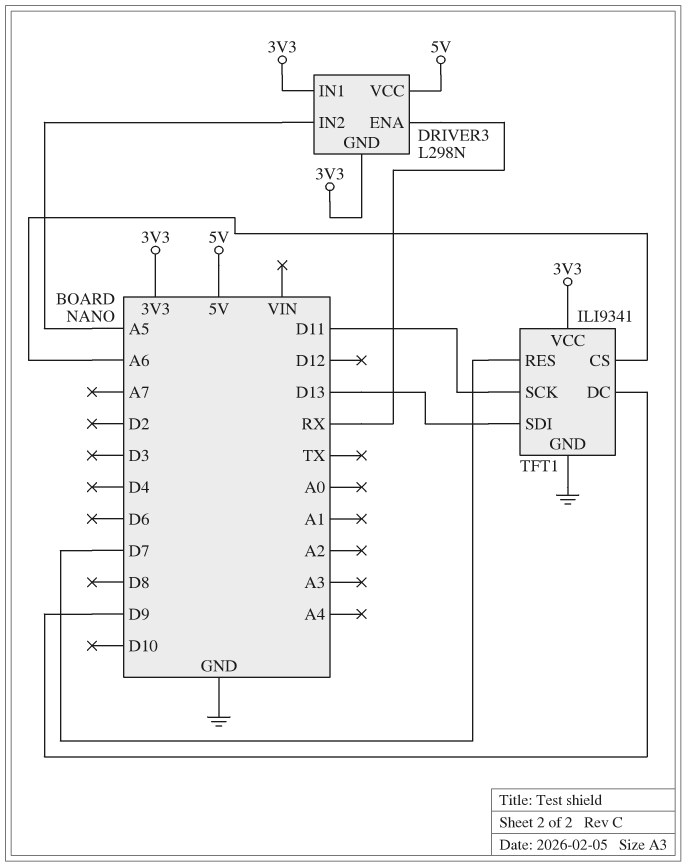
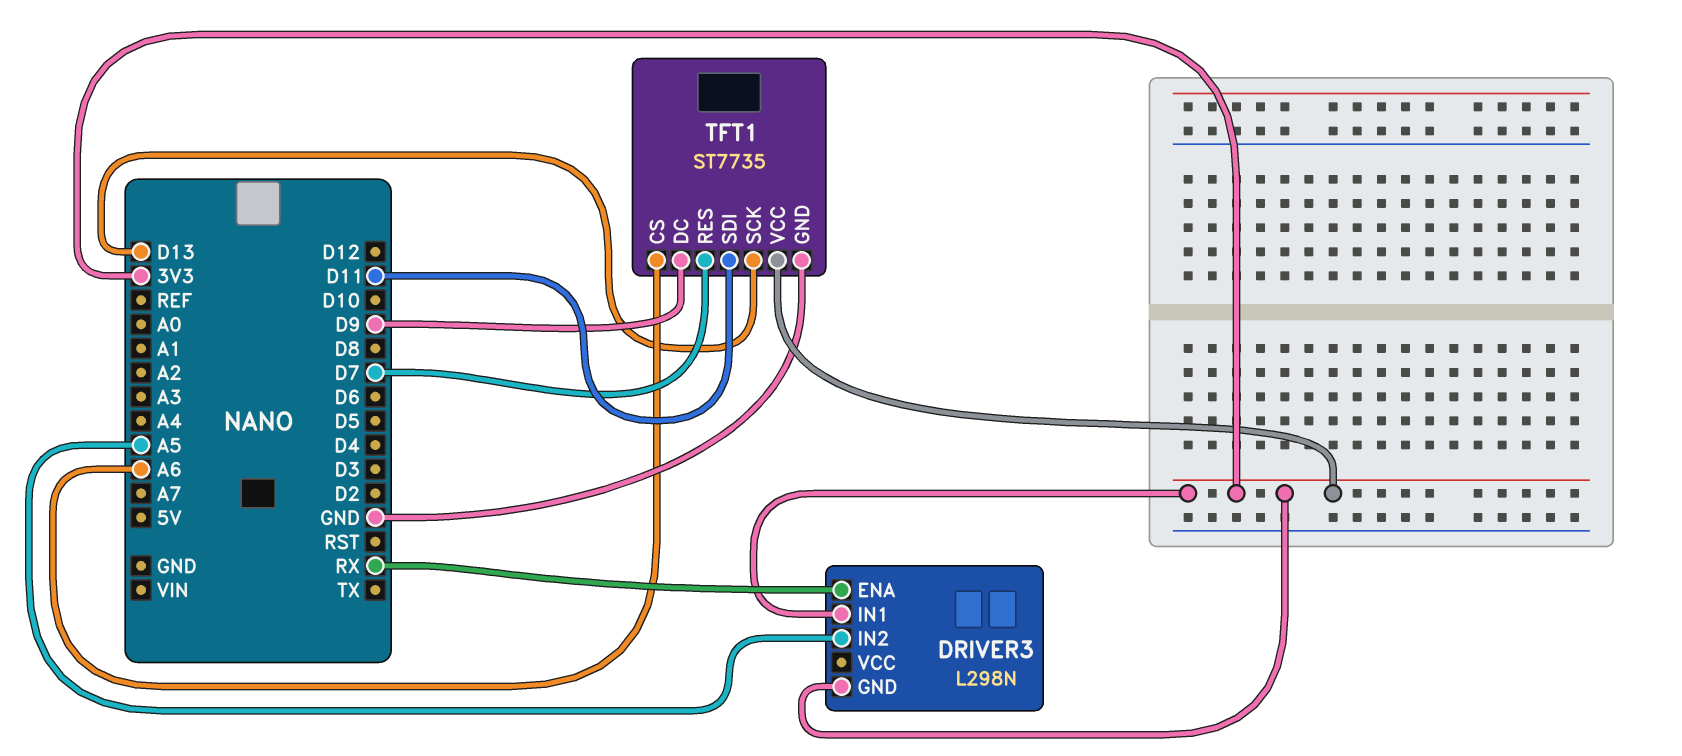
DRIVER3 pin VCC: 5V -> none
TFT1: ILI9341 -> ST7735
TFT1 pin SCK: D11 -> D13
TFT1 pin SDI: D13 -> D11

